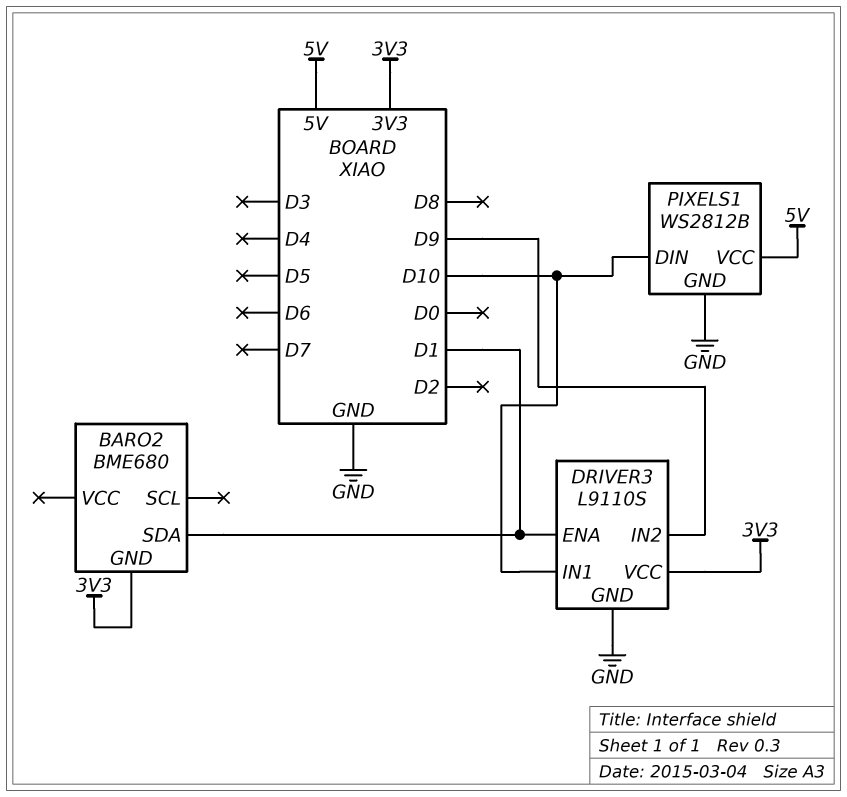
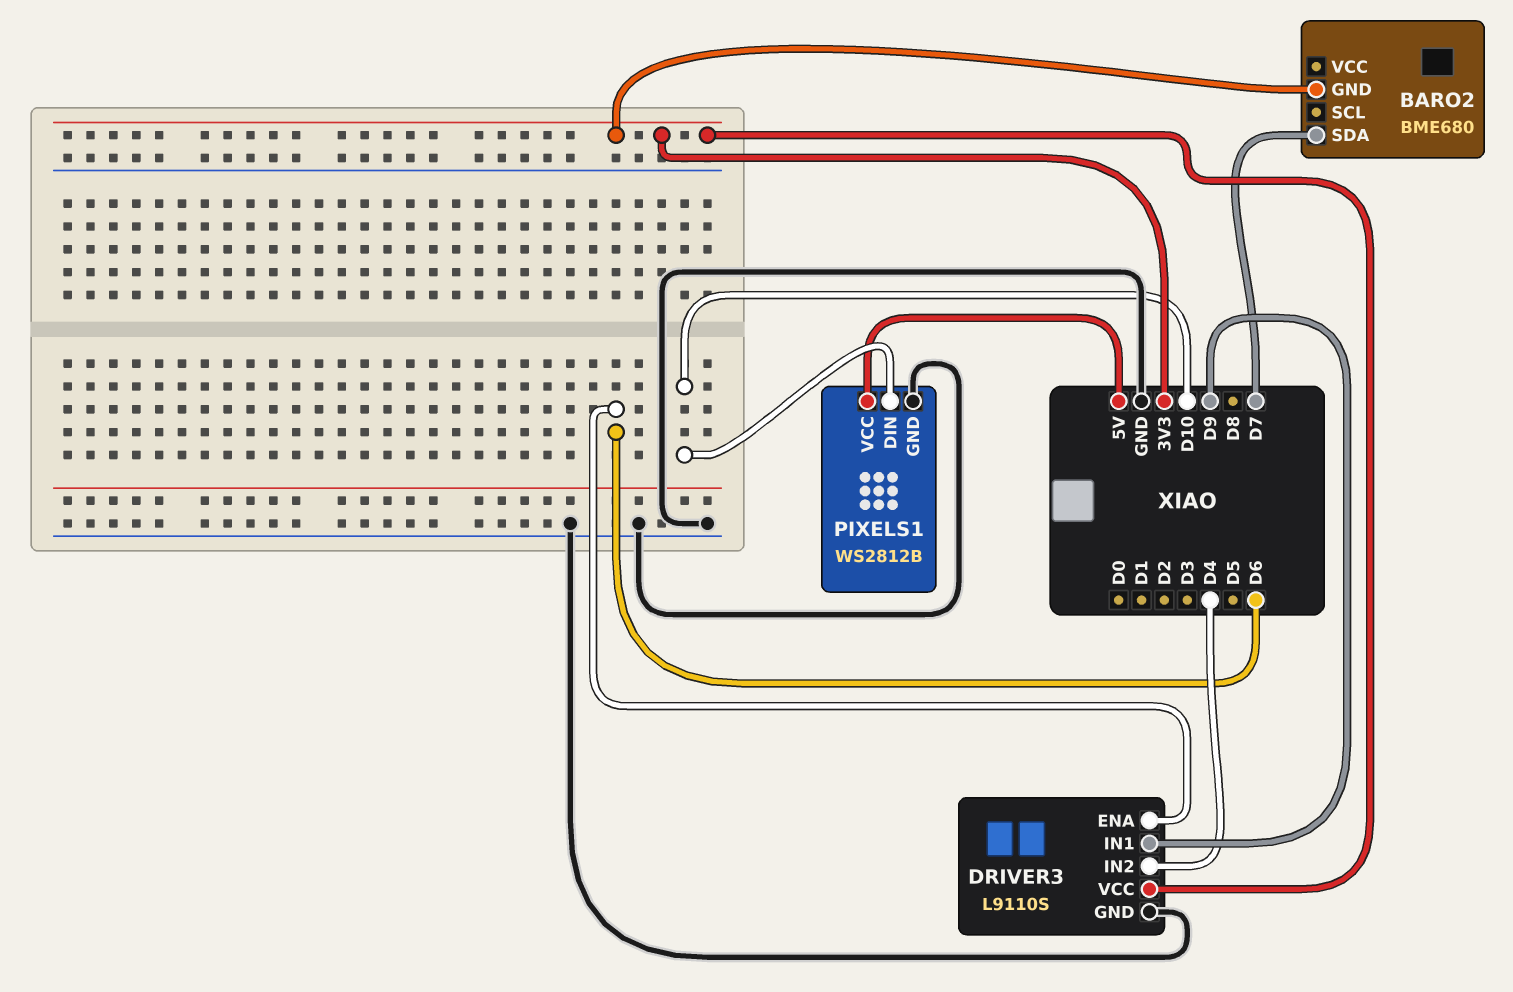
BARO2 pin SDA: D1 -> D7
DRIVER3 pin ENA: D1 -> D6
DRIVER3 pin IN1: D10 -> D9
DRIVER3 pin IN2: D9 -> D4

